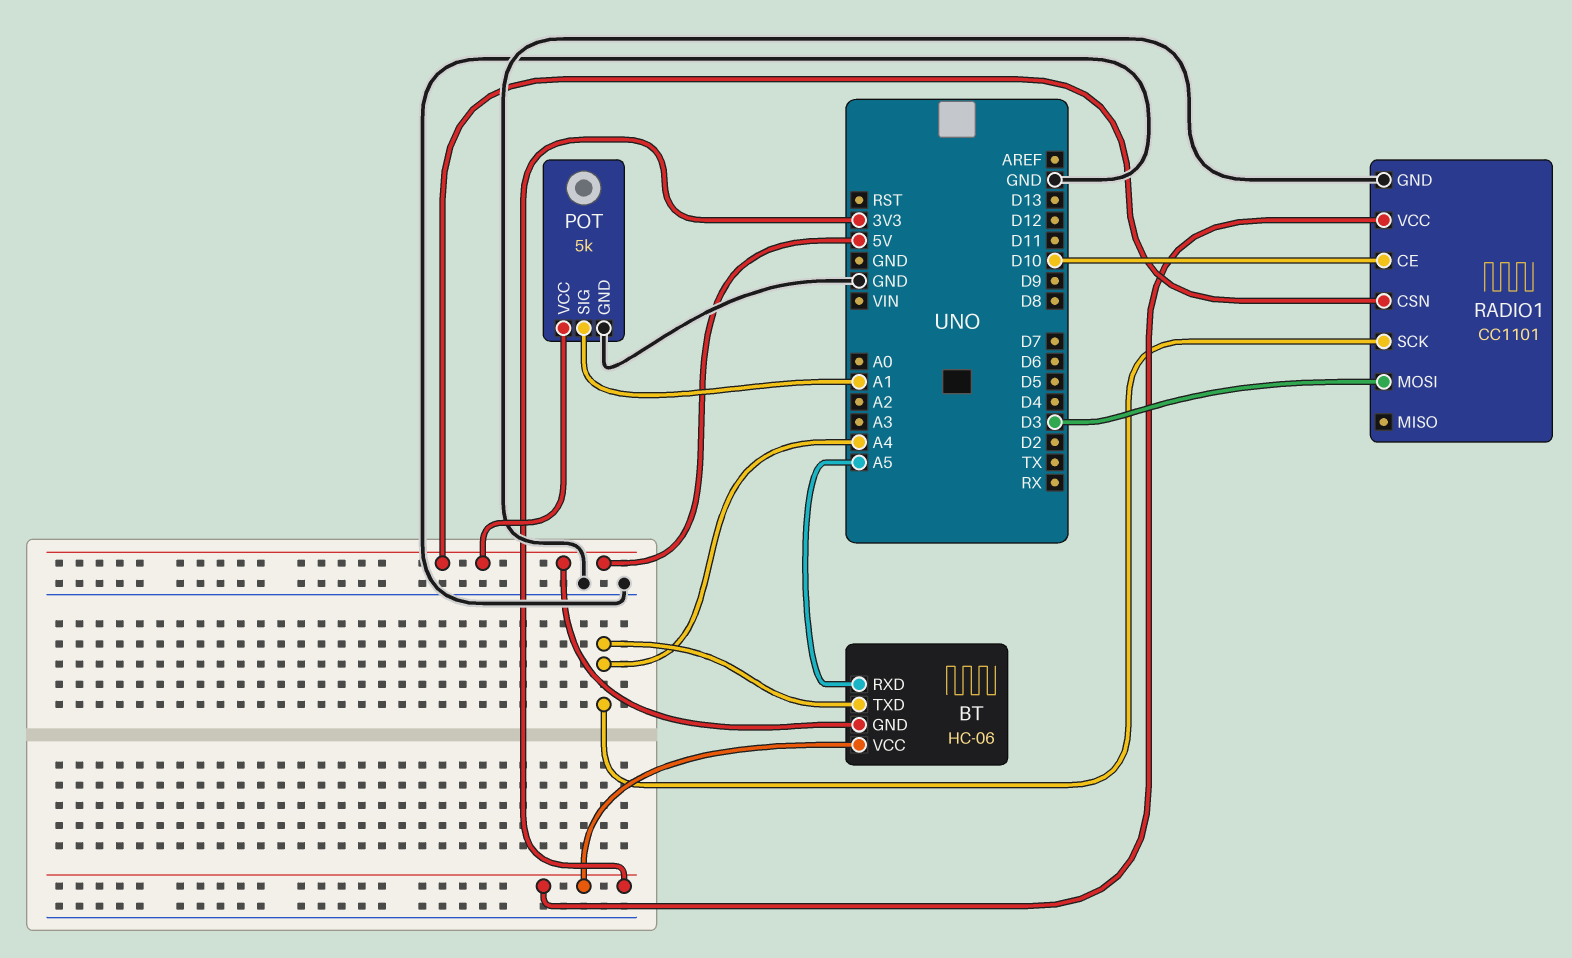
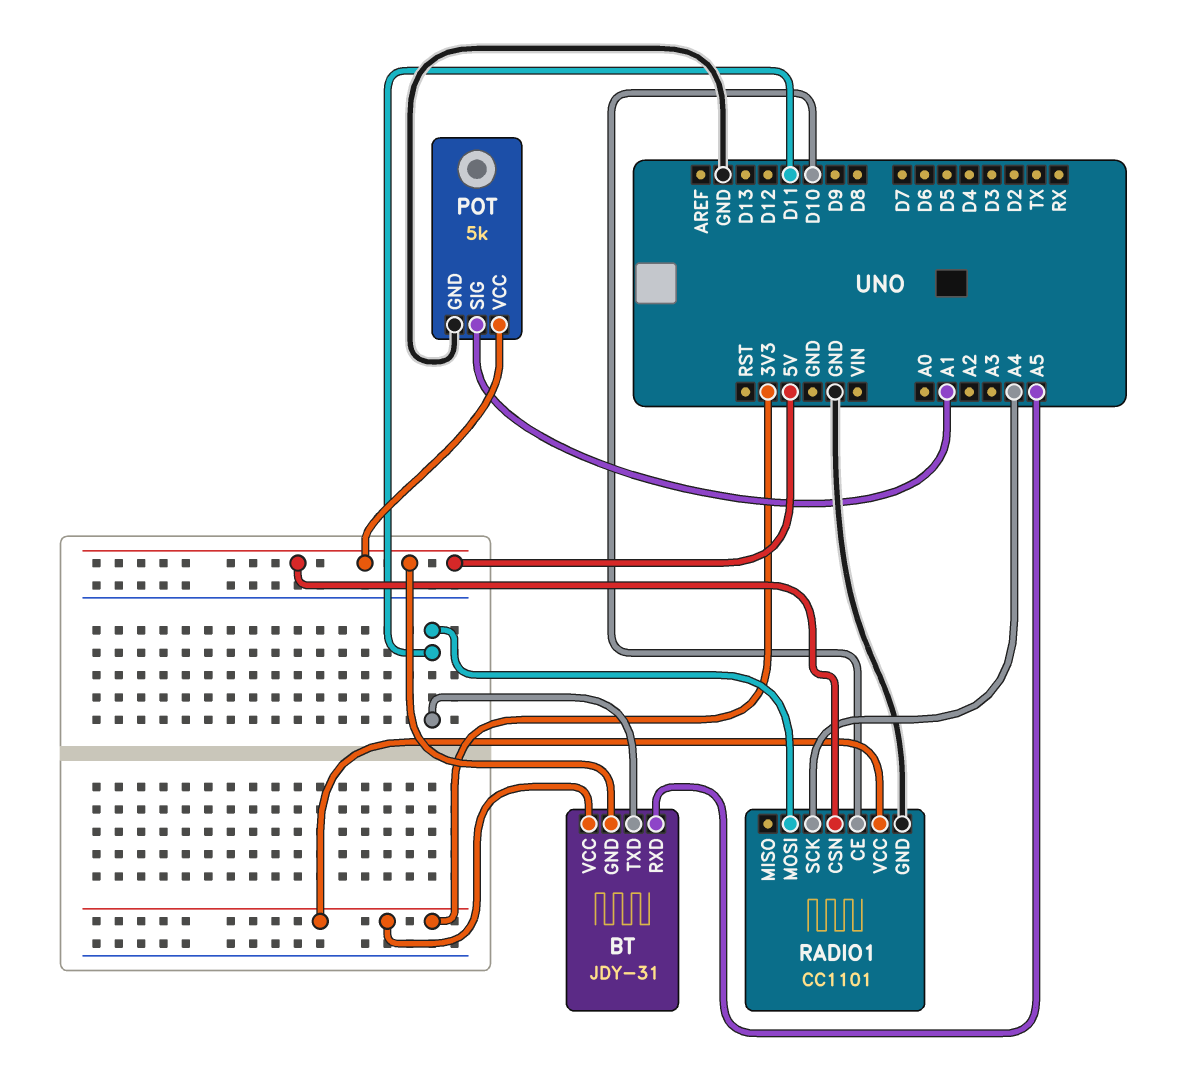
BT: HC-06 -> JDY-31
BT pin TXD: A4 -> D11
RADIO1 pin MOSI: D3 -> D11

